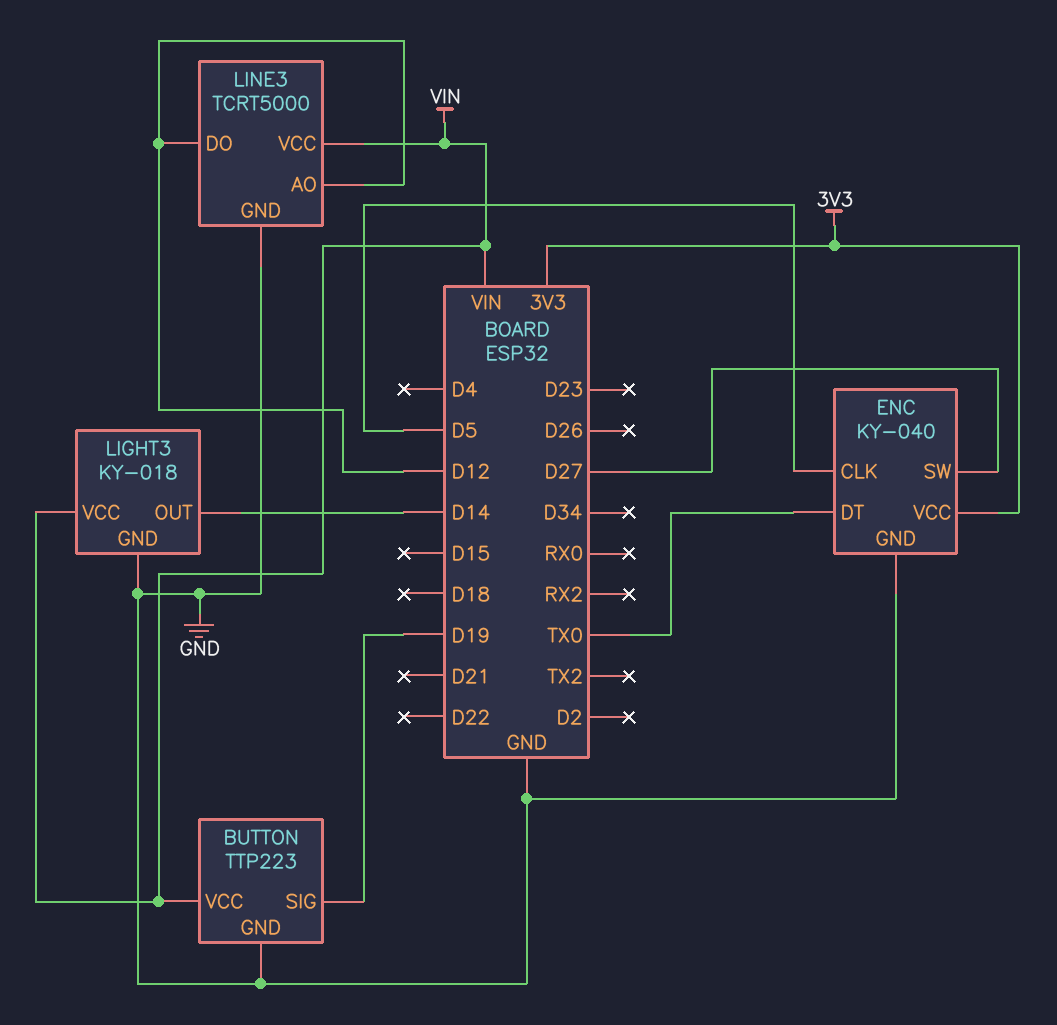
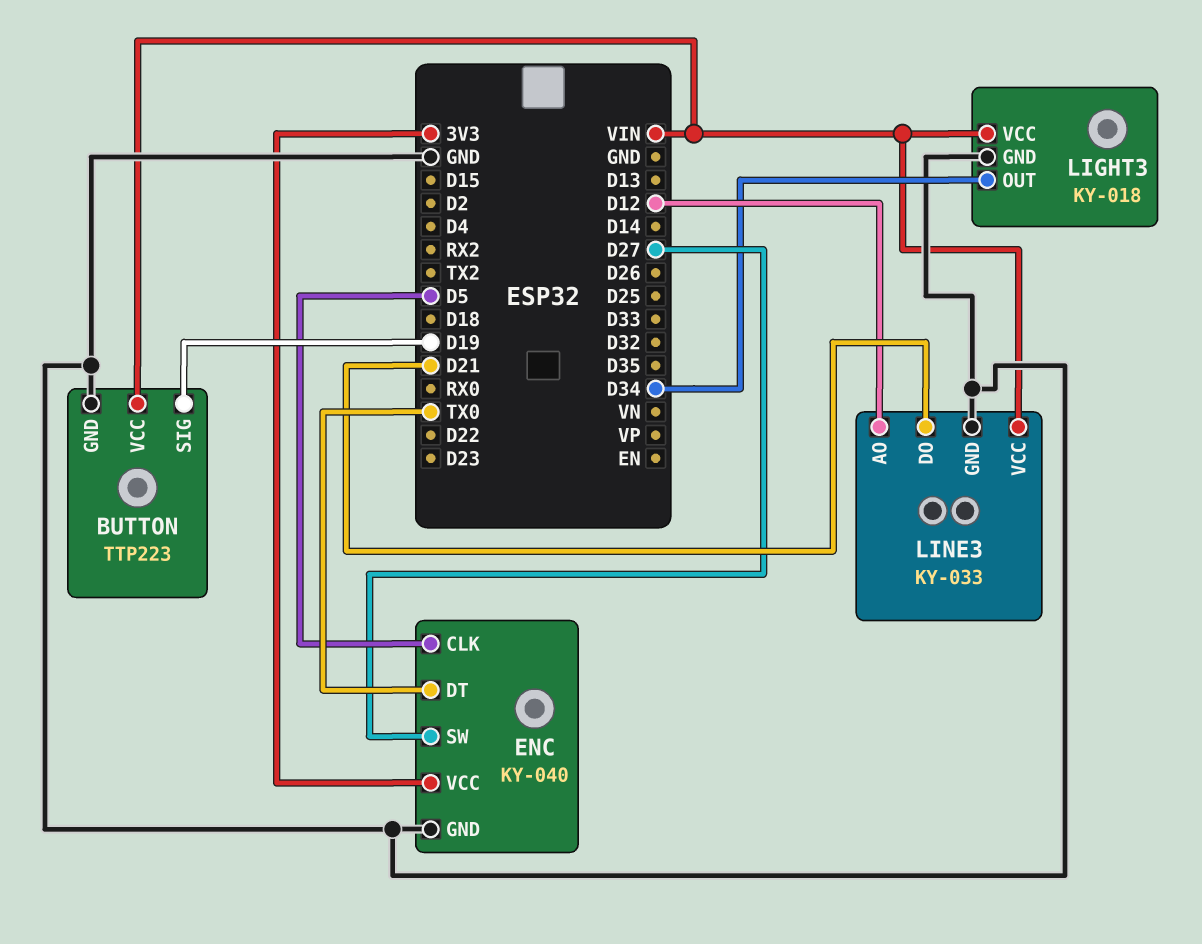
LIGHT3 pin OUT: D14 -> D34
LINE3: TCRT5000 -> KY-033
LINE3 pin DO: D12 -> D21

